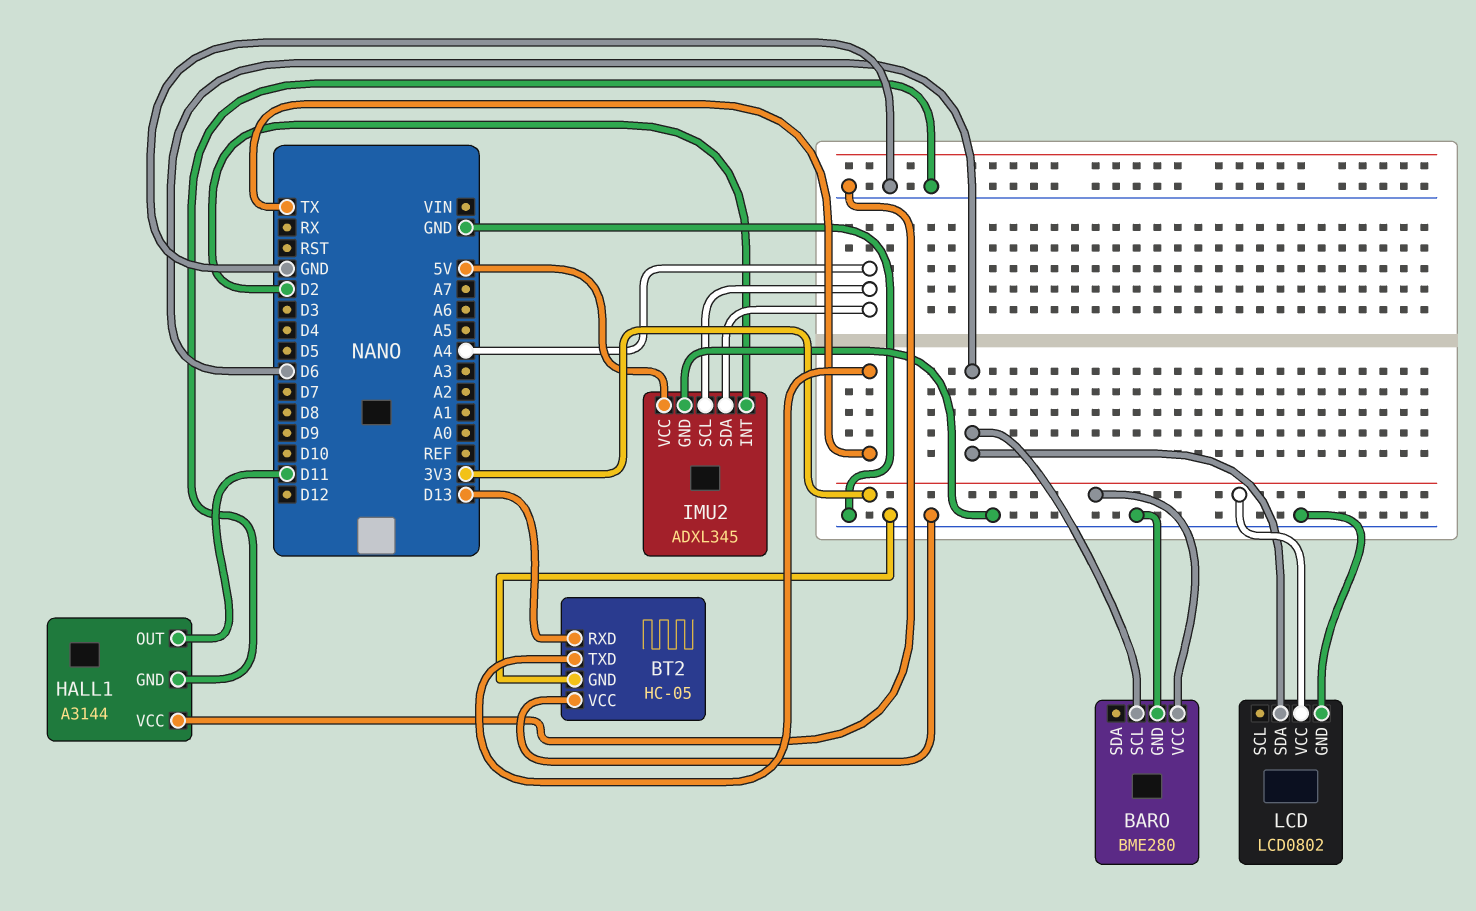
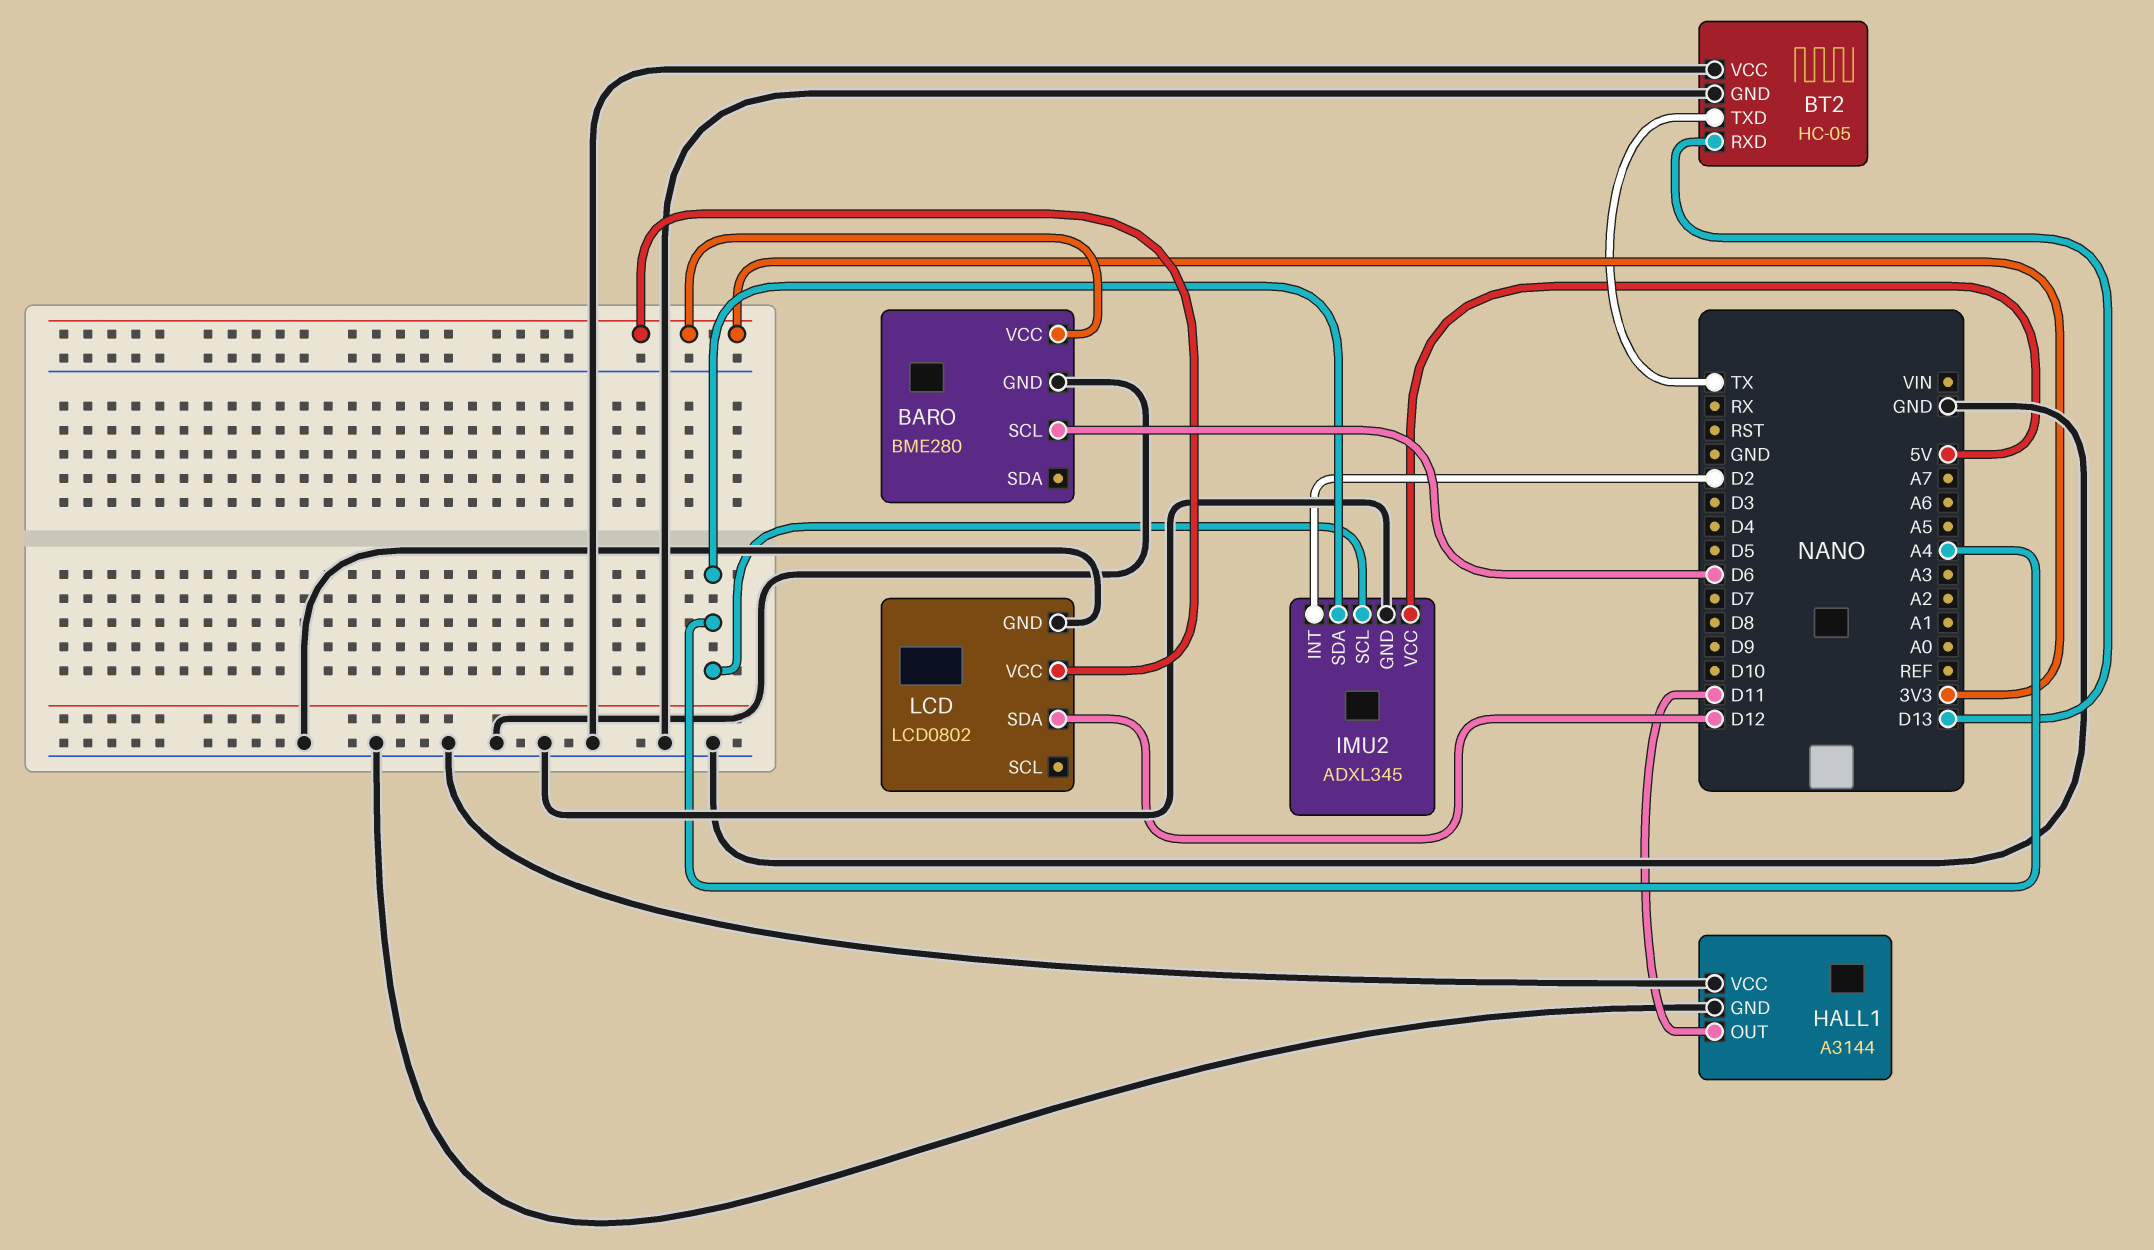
LCD pin SDA: D6 -> D12

